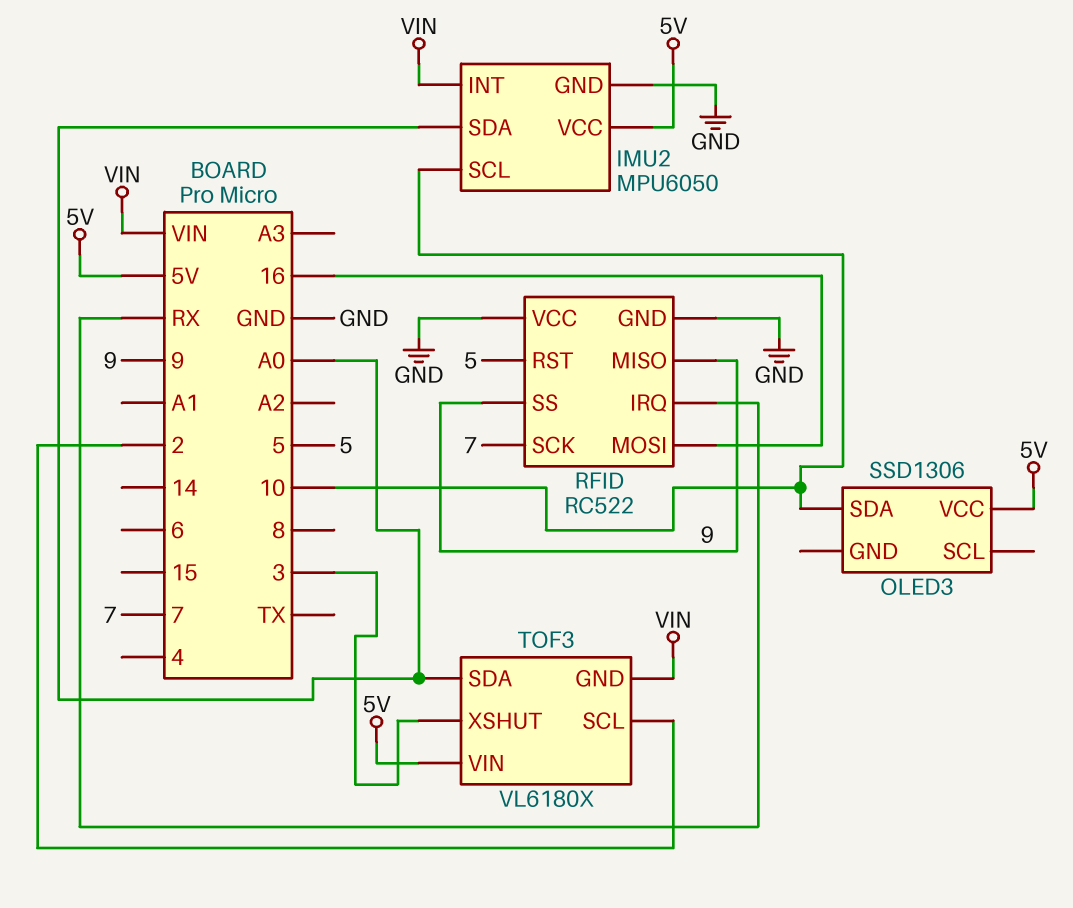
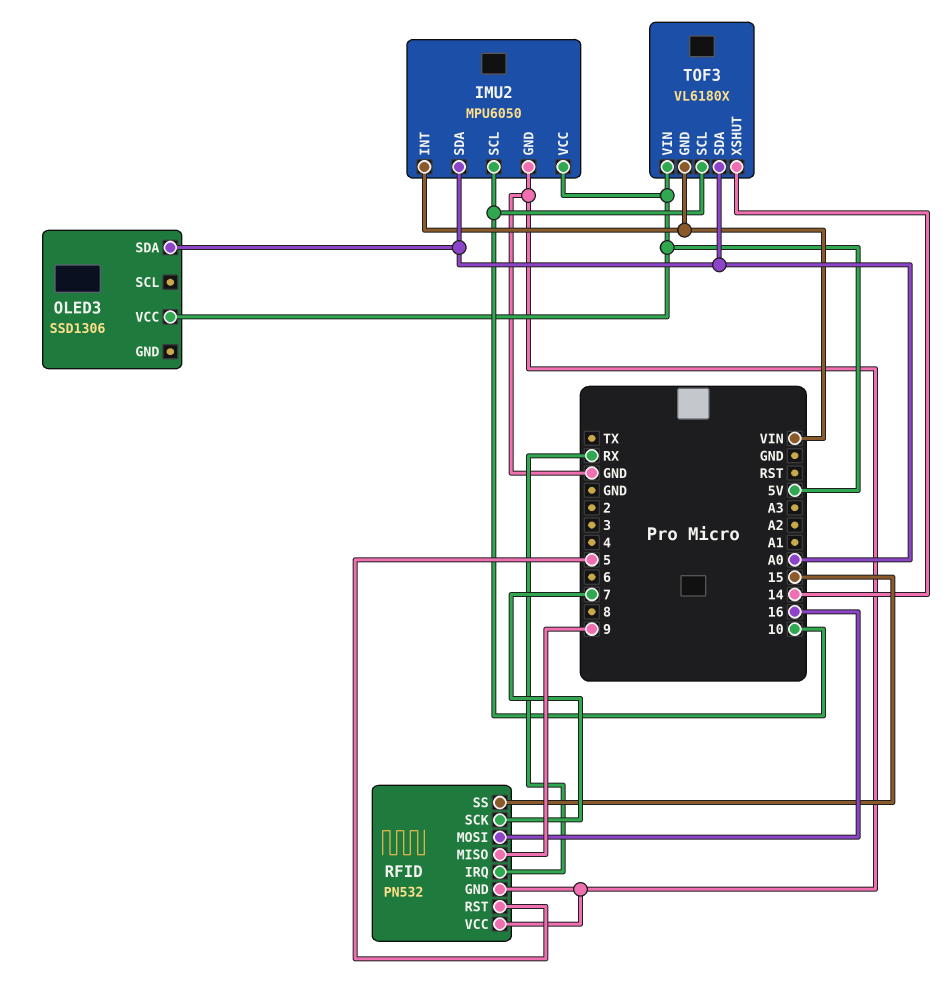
OLED3 pin SDA: 10 -> A0
RFID: RC522 -> PN532
RFID pin SS: 9 -> 15
TOF3 pin SCL: 2 -> 10
TOF3 pin XSHUT: 3 -> 14

